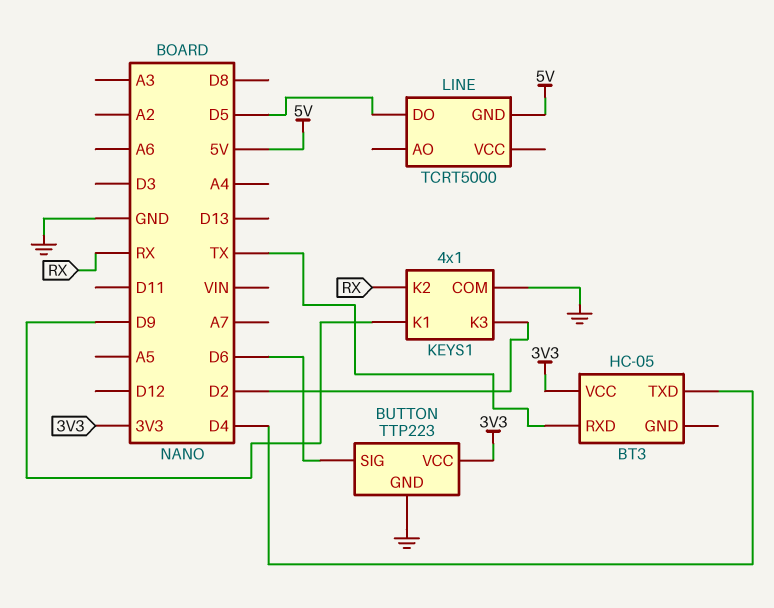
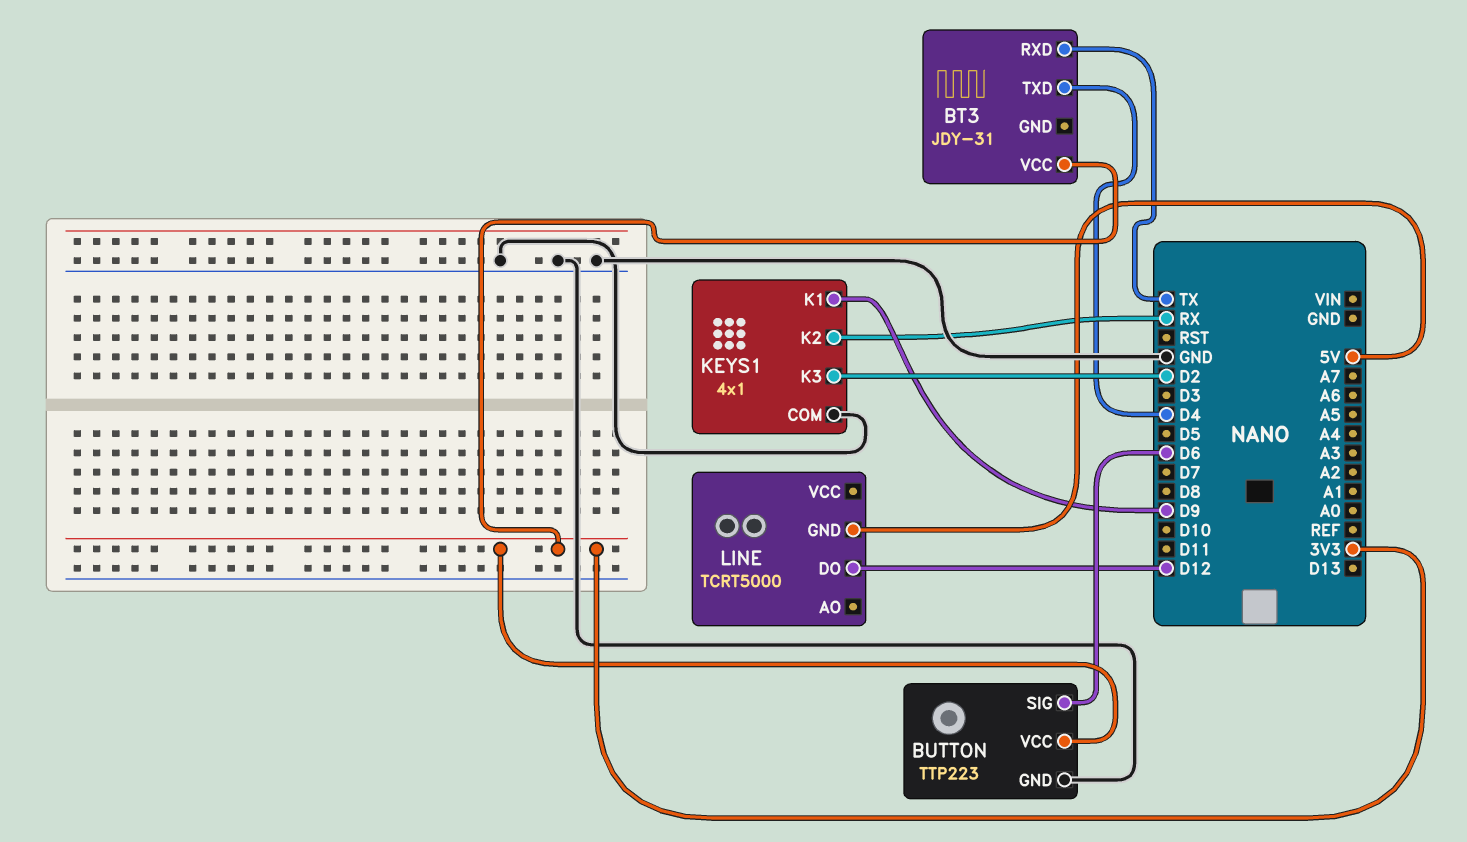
BT3: HC-05 -> JDY-31
LINE pin DO: D5 -> D12

